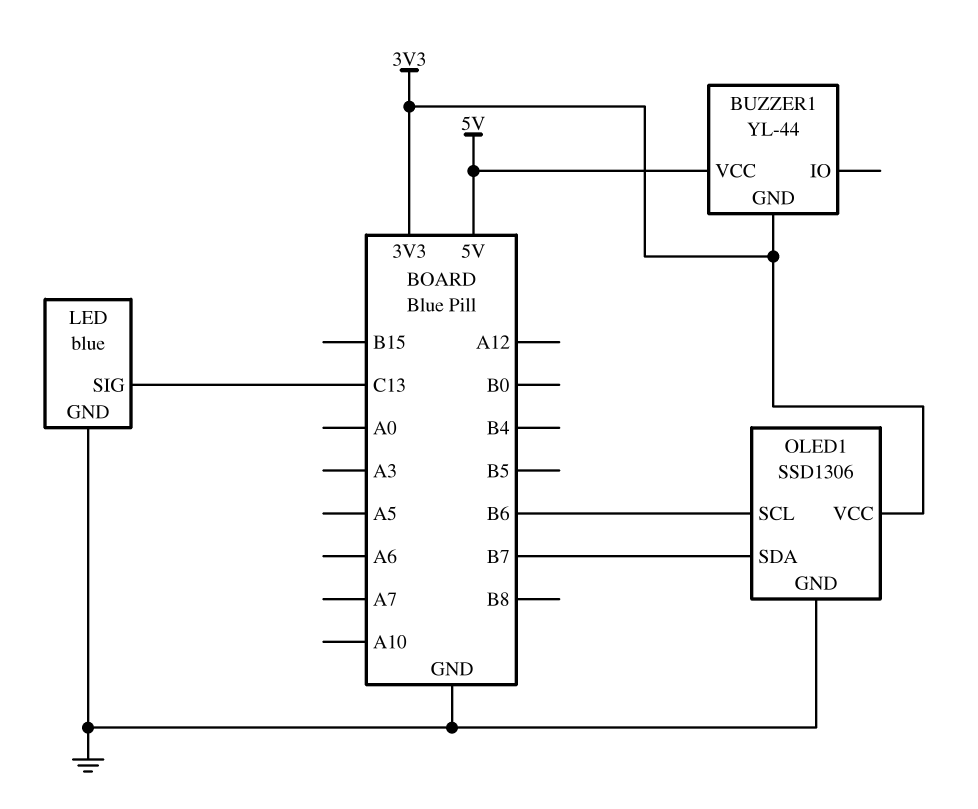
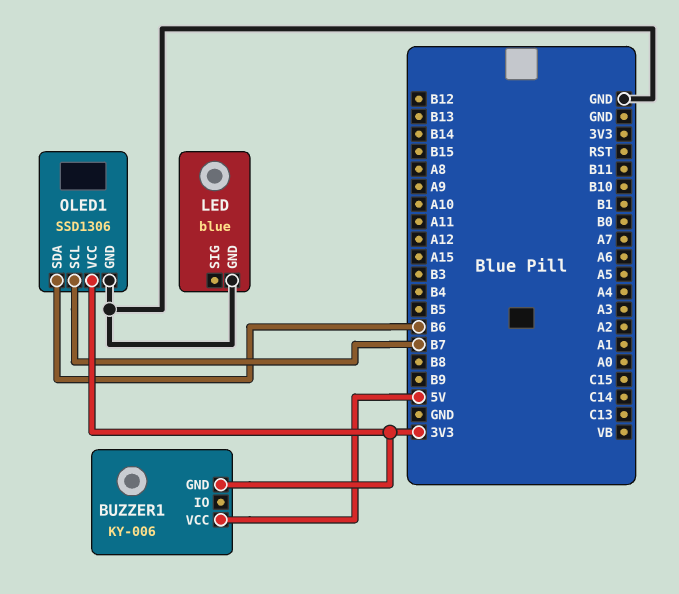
BUZZER1: YL-44 -> KY-006
LED pin SIG: C13 -> none
OLED1 pin SCL: B6 -> B7
OLED1 pin SDA: B7 -> B6

